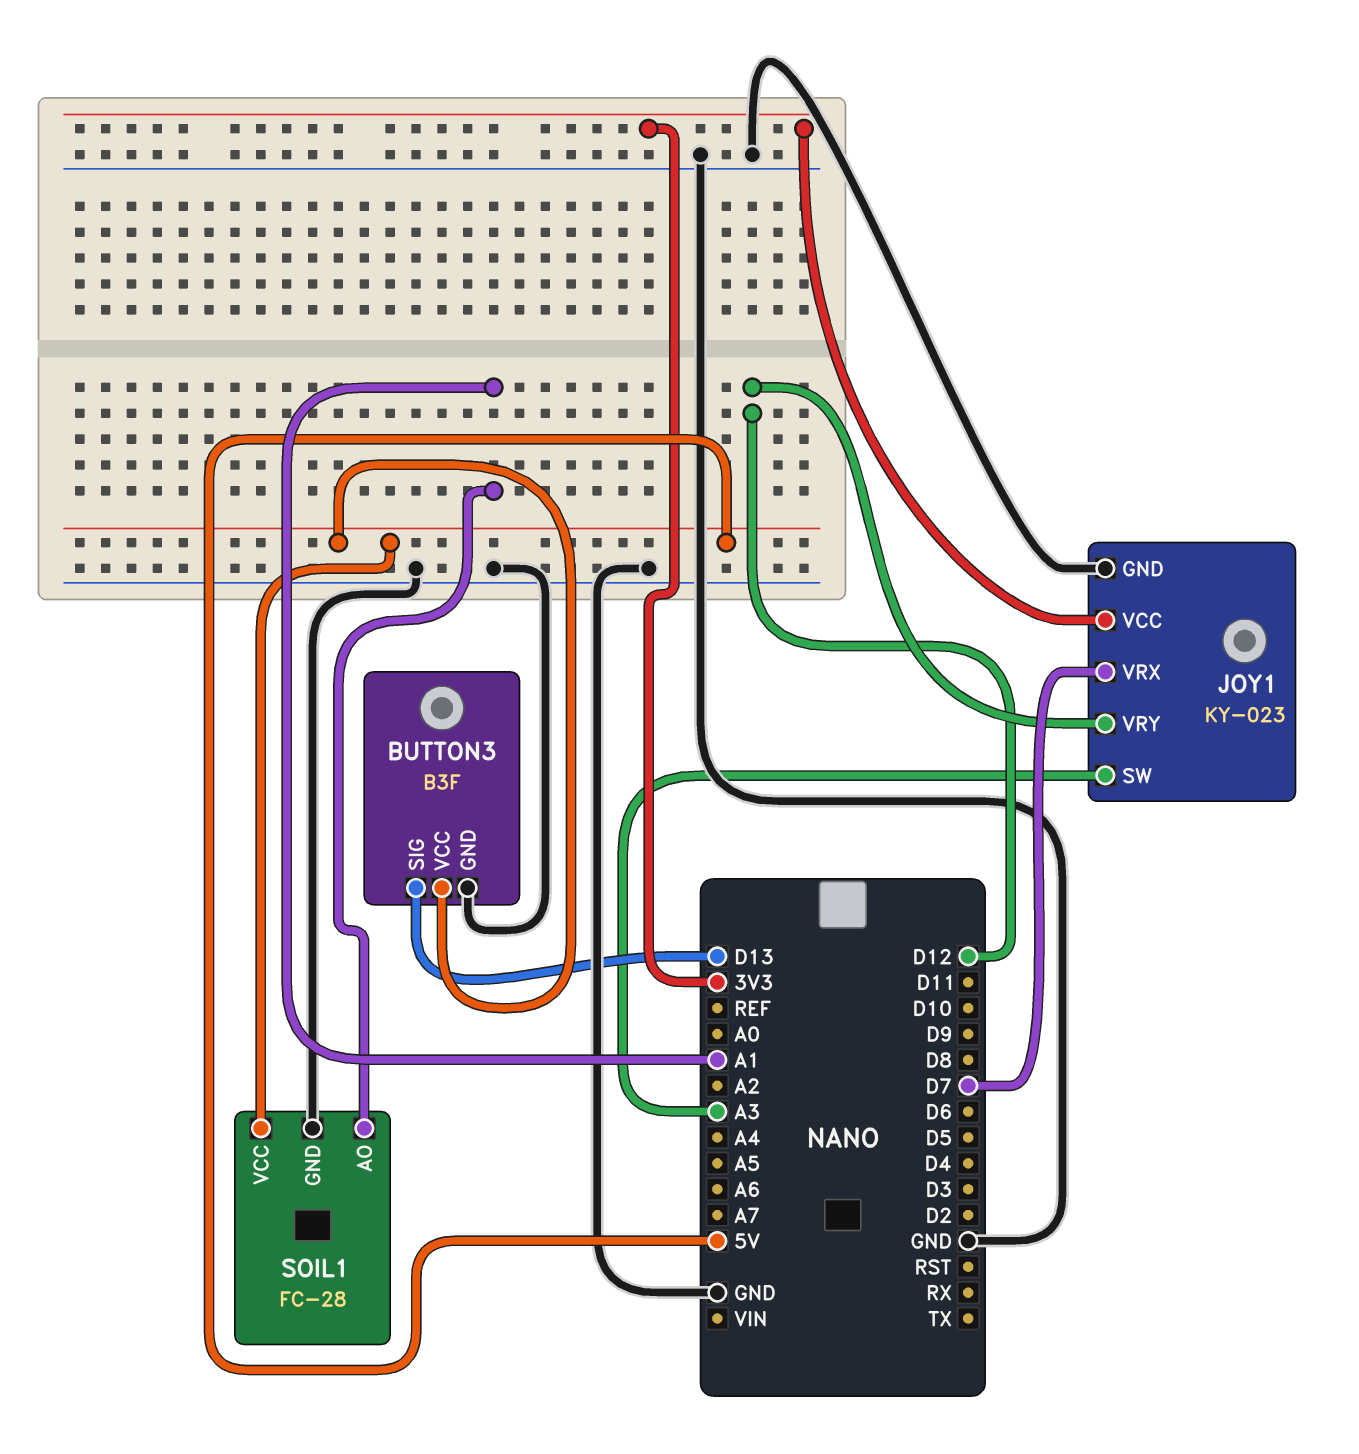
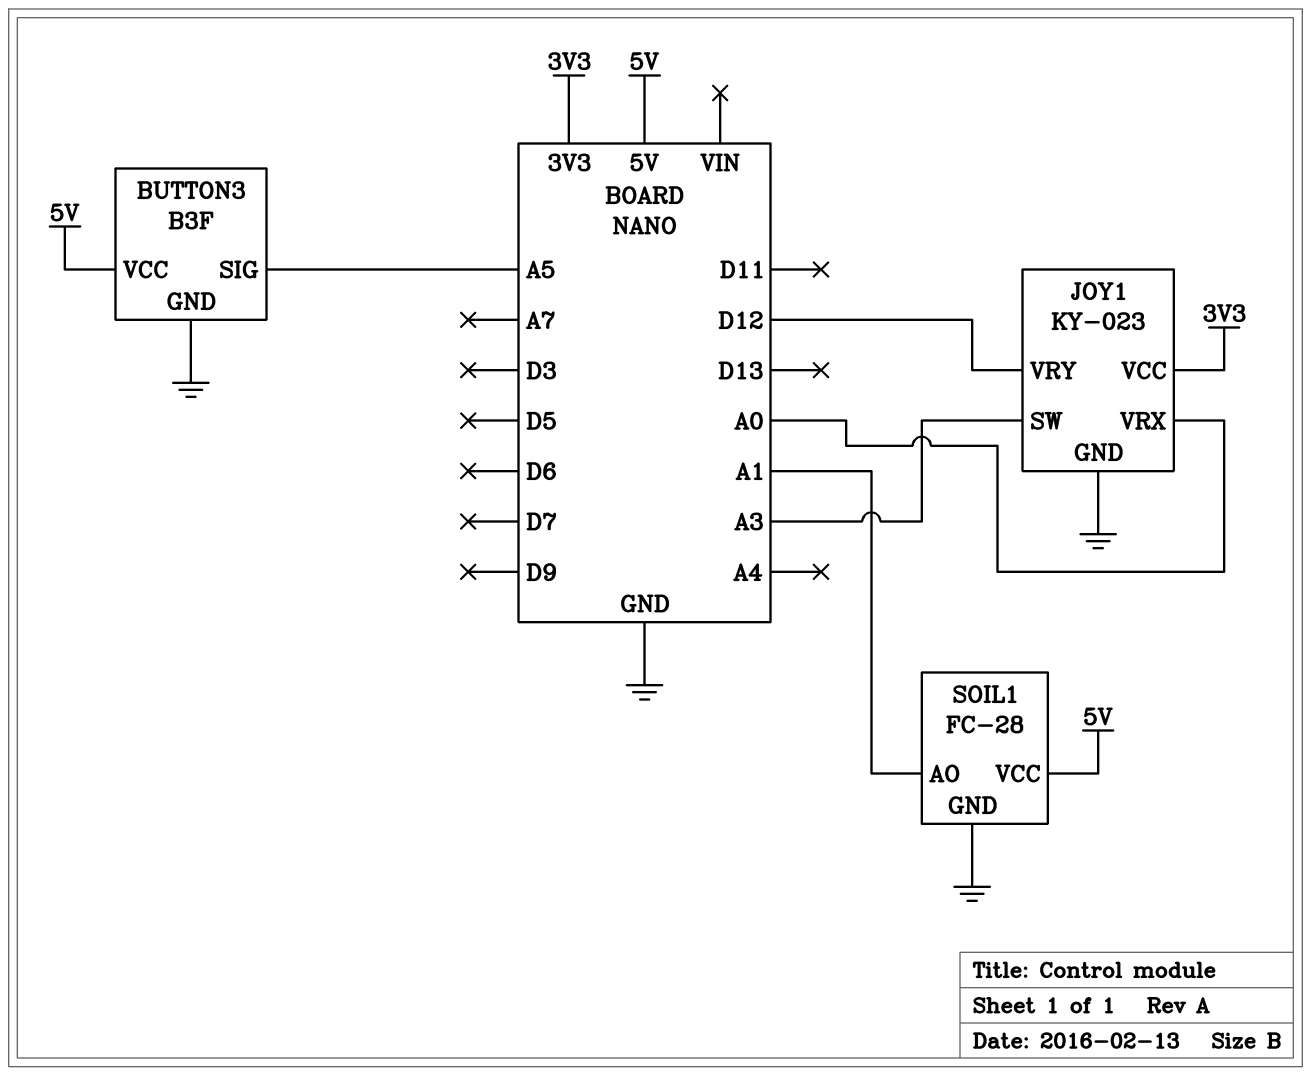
BUTTON3 pin SIG: D13 -> A5
JOY1 pin VRX: D7 -> A0

